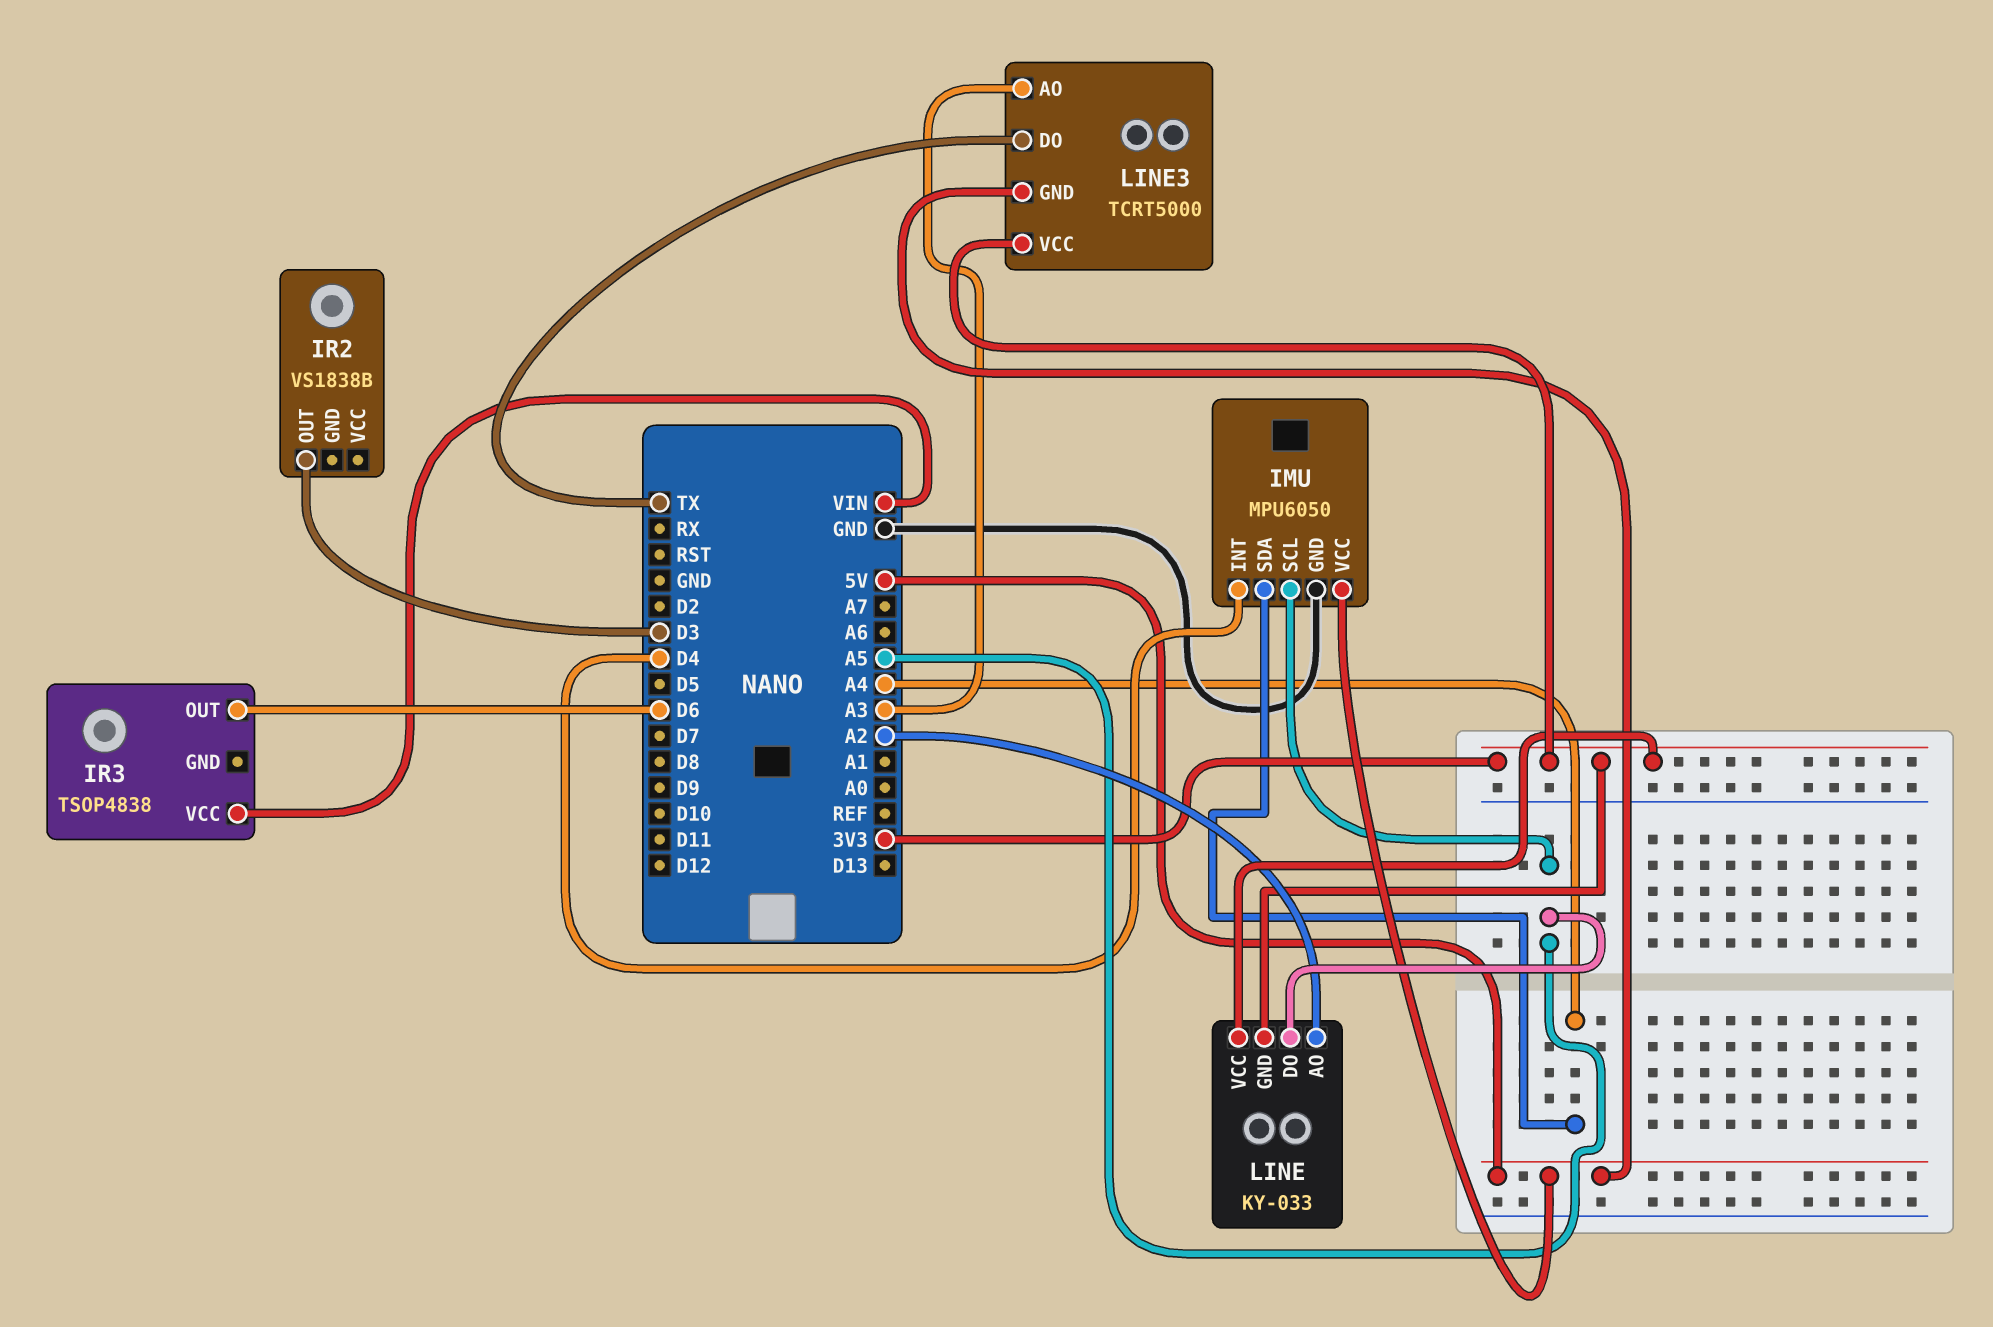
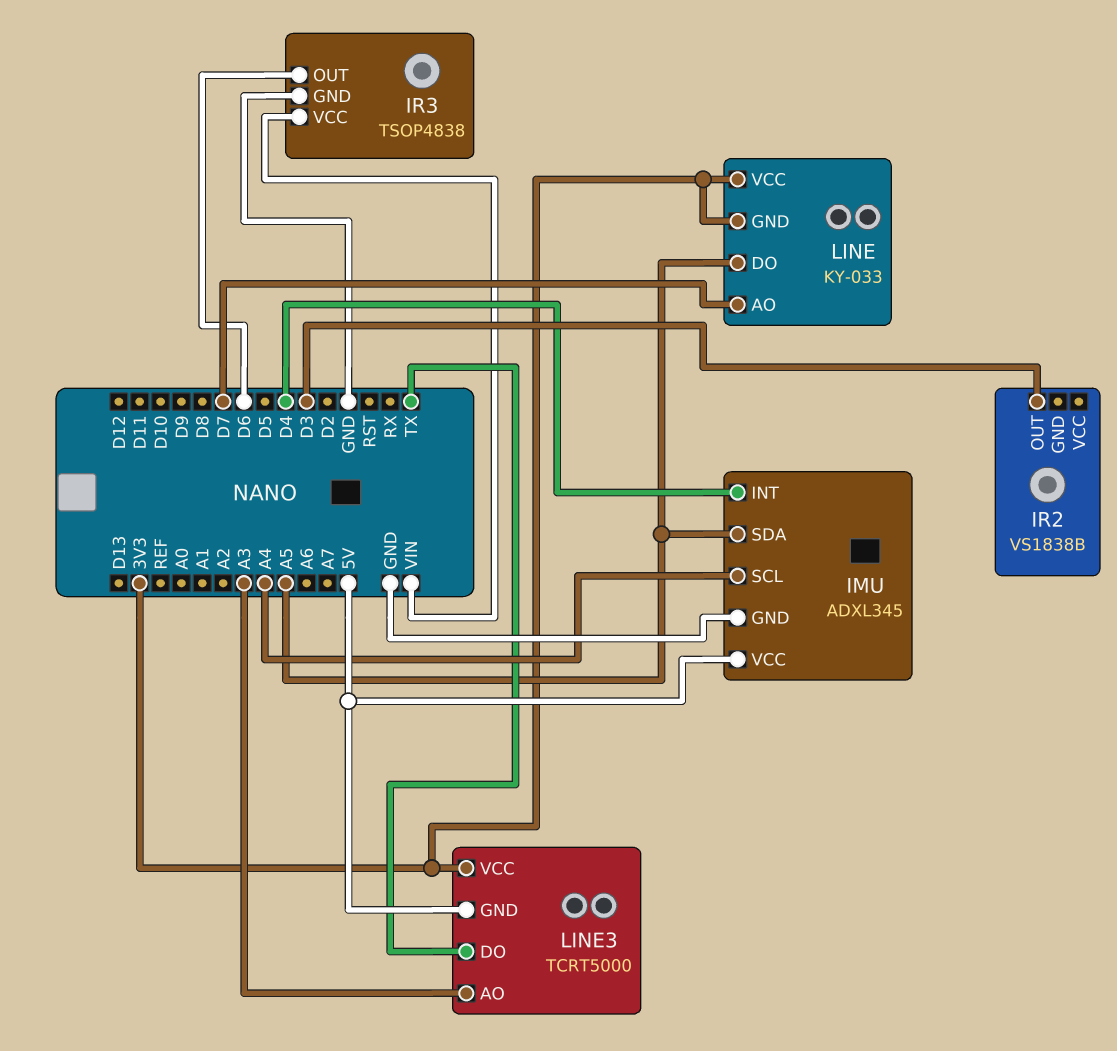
IMU: MPU6050 -> ADXL345
IMU pin SCL: A5 -> A4
IMU pin SDA: A4 -> A5
IR3 pin GND: none -> GND
LINE pin AO: A2 -> D7

